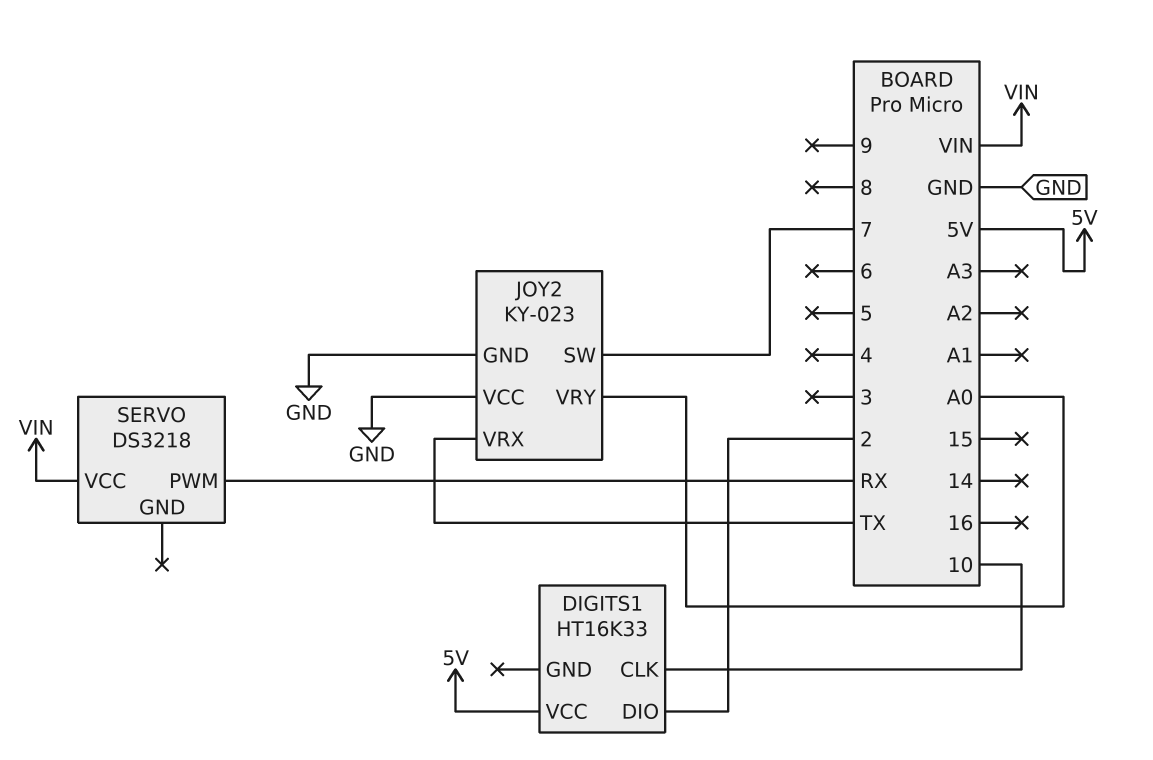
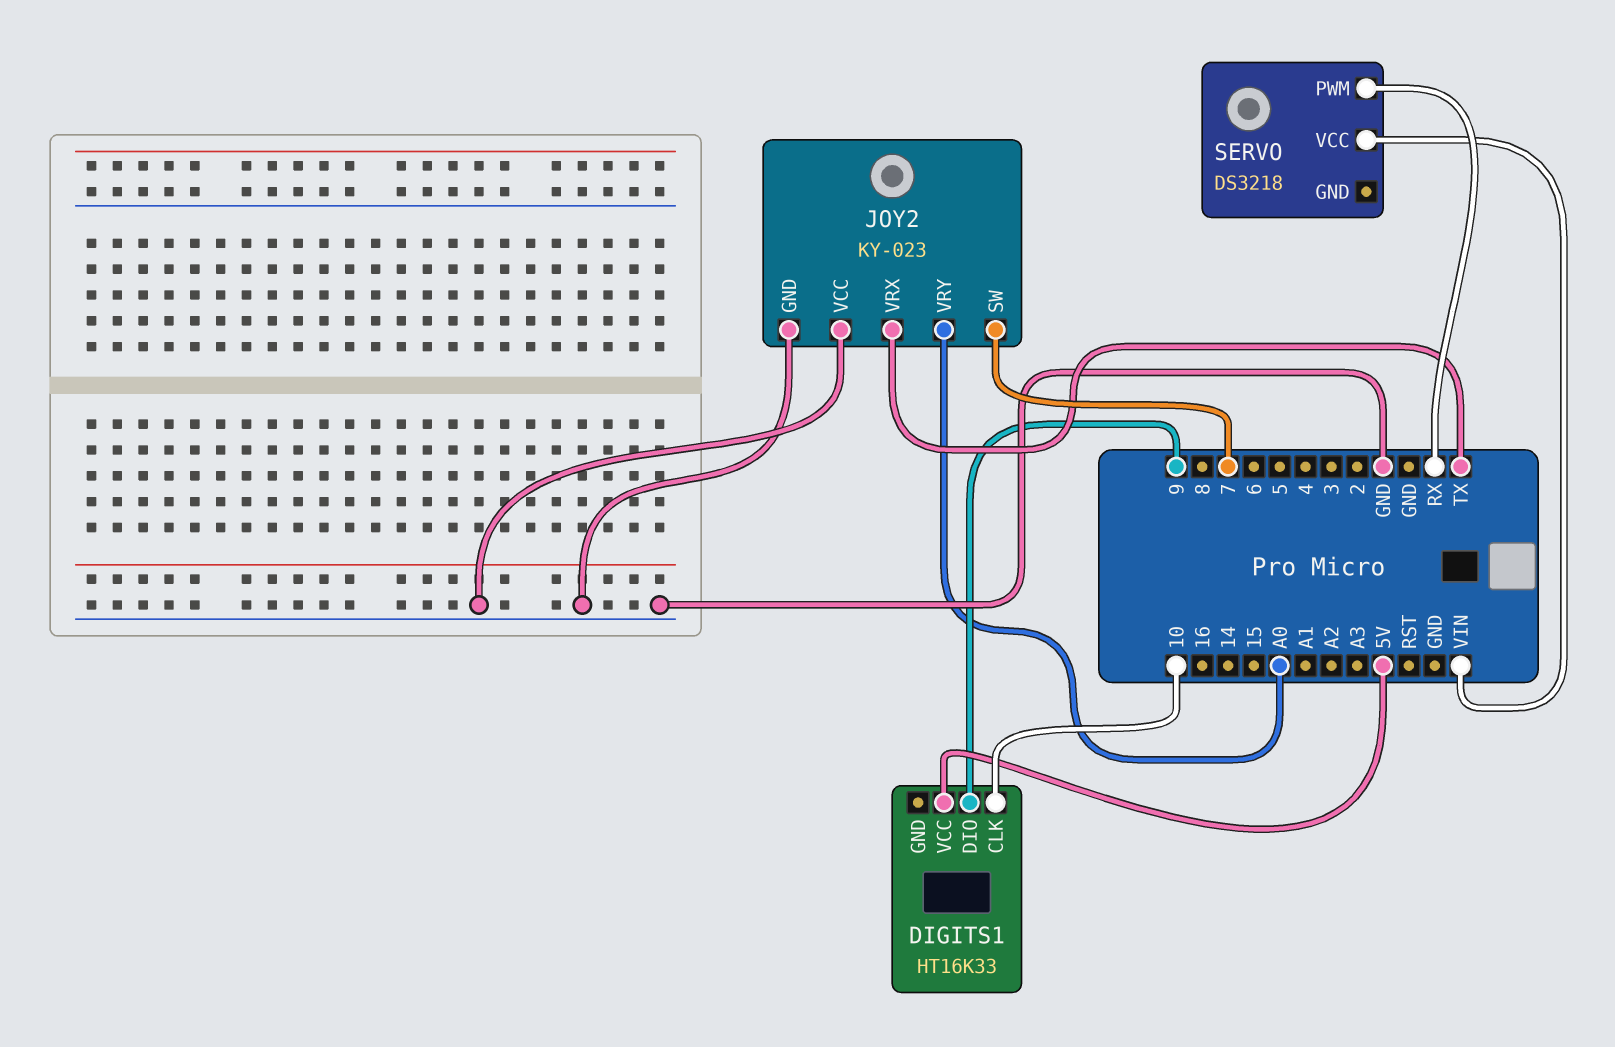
DIGITS1 pin DIO: 2 -> 9

